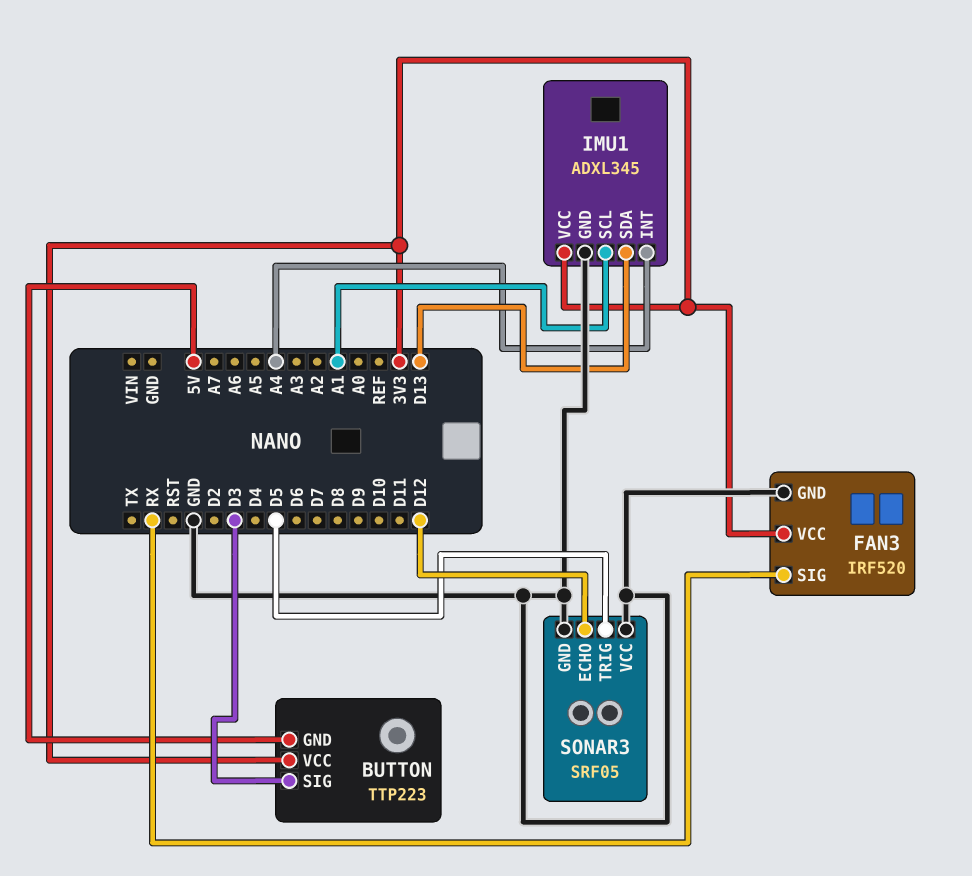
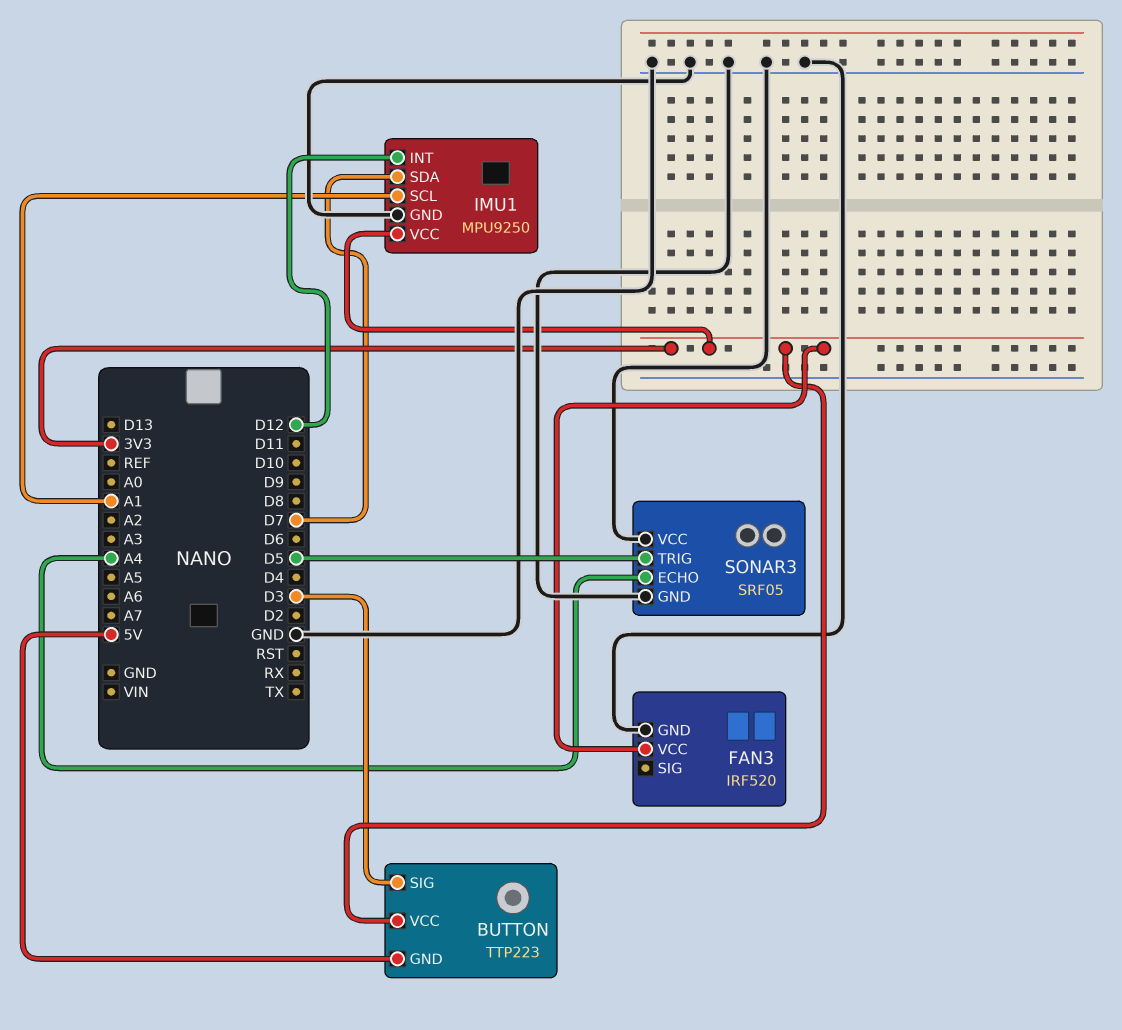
FAN3 pin SIG: RX -> none
IMU1: ADXL345 -> MPU9250
IMU1 pin INT: A4 -> D12
IMU1 pin SDA: D13 -> D7
SONAR3 pin ECHO: D12 -> A4

